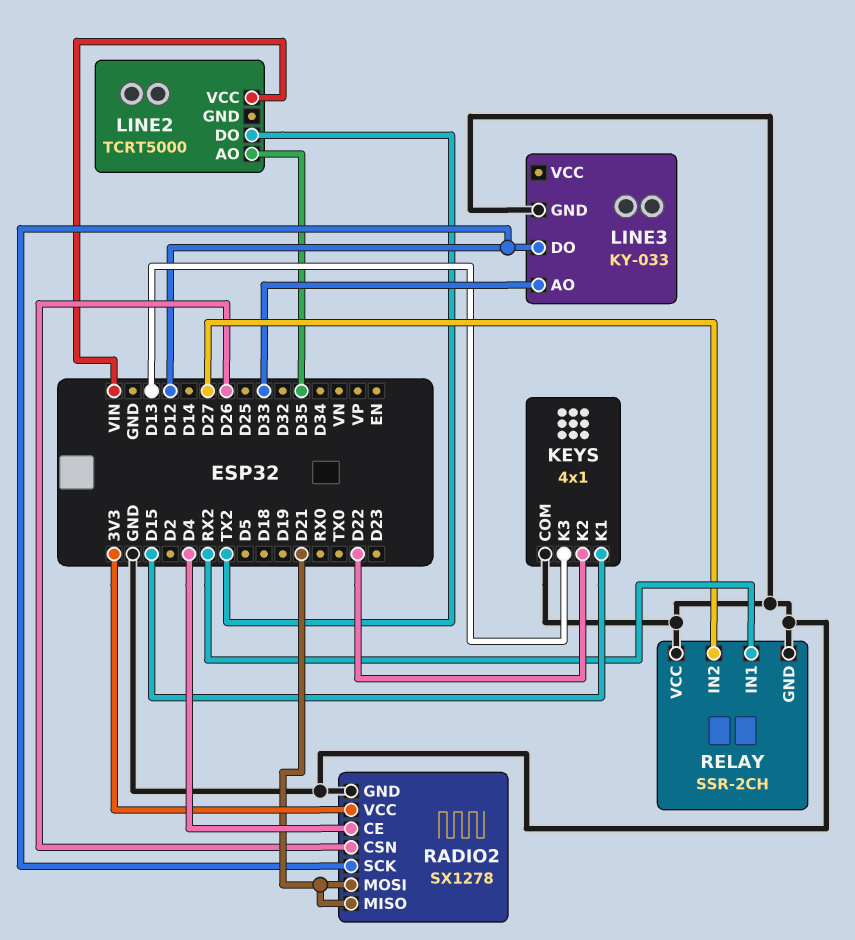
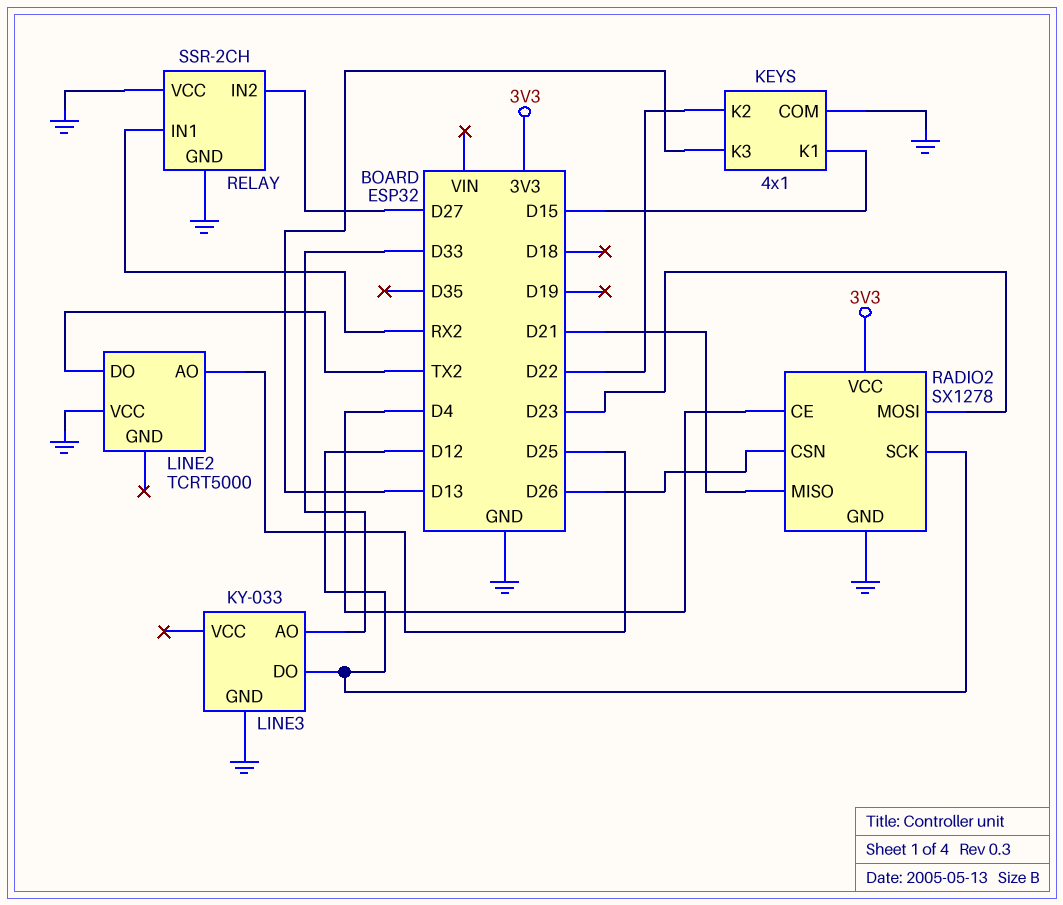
LINE2 pin AO: D35 -> D25
LINE2 pin VCC: VIN -> GND
RADIO2 pin MOSI: D21 -> D23

